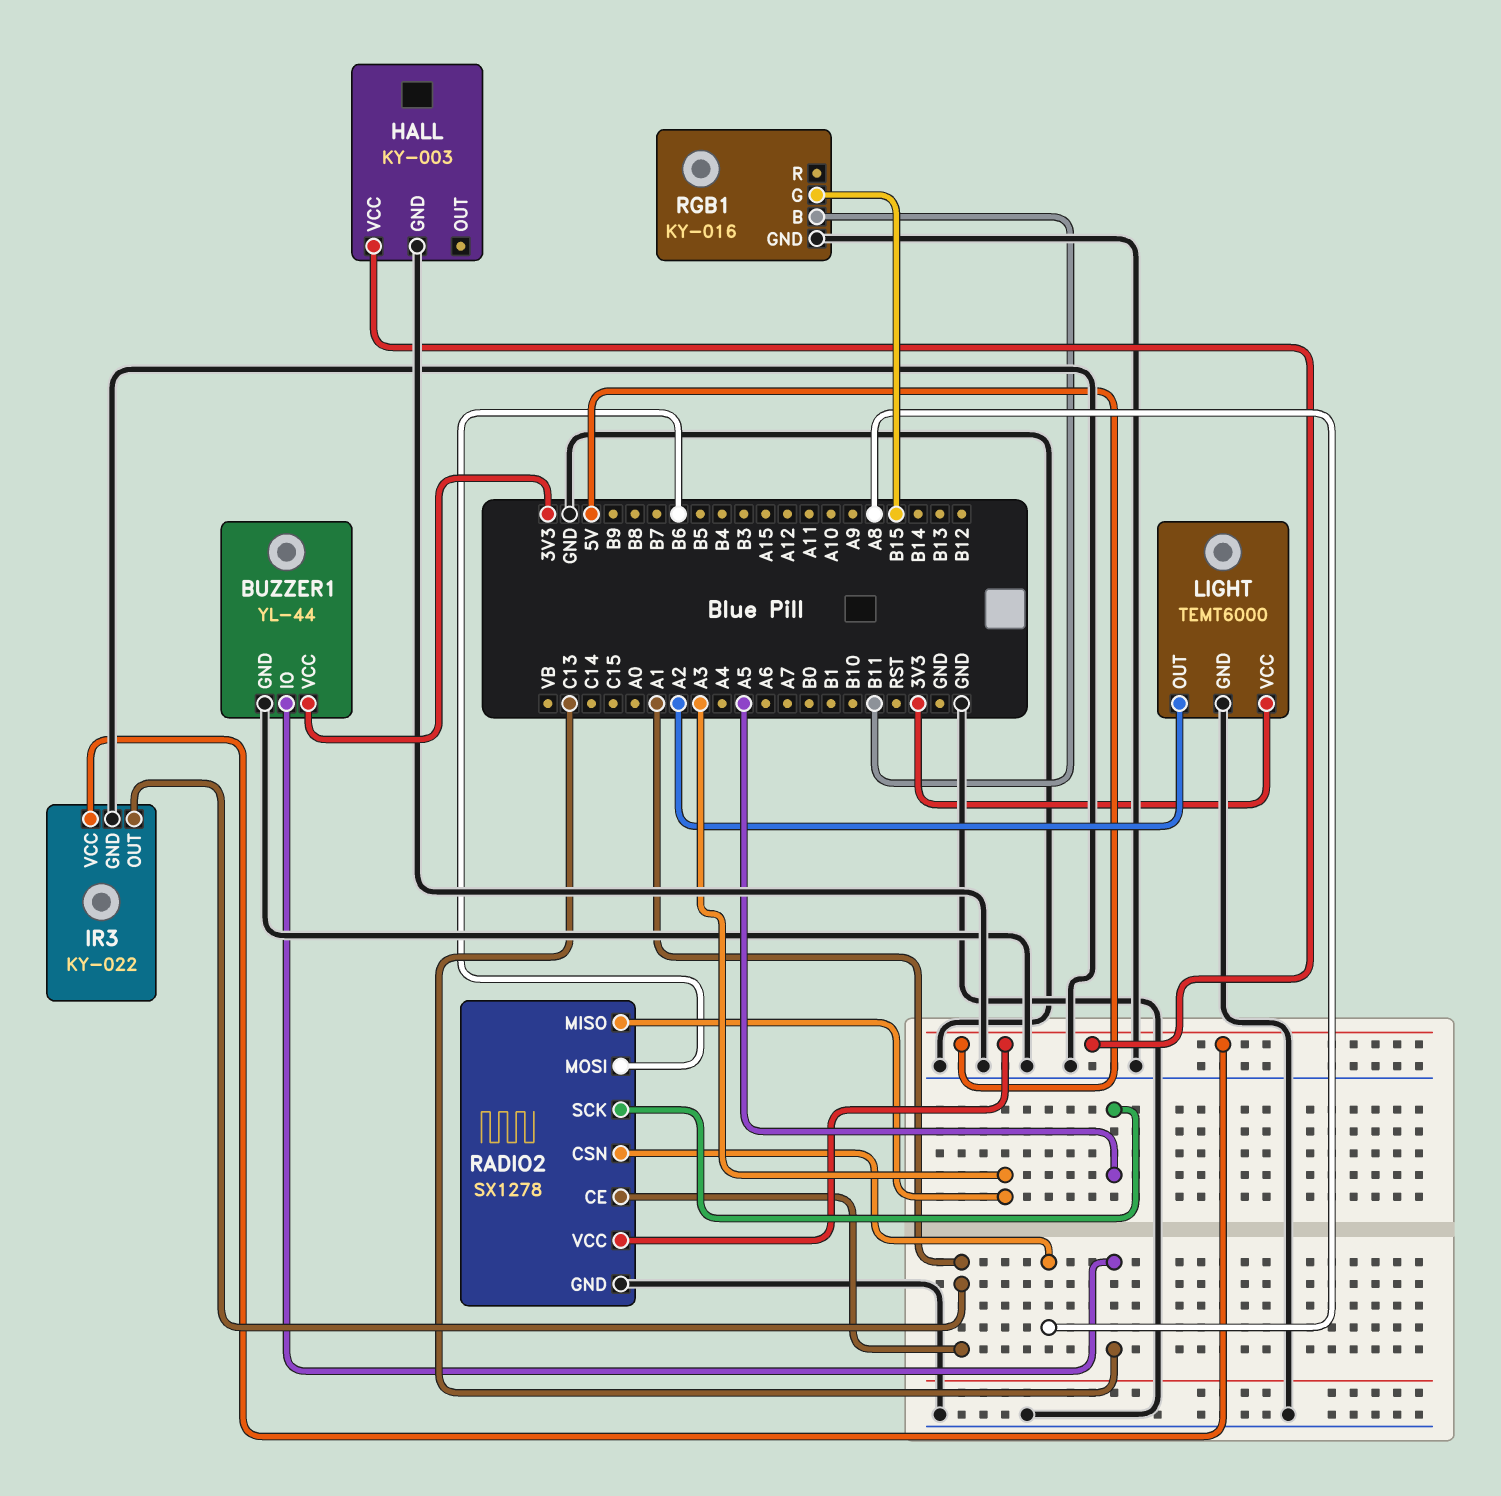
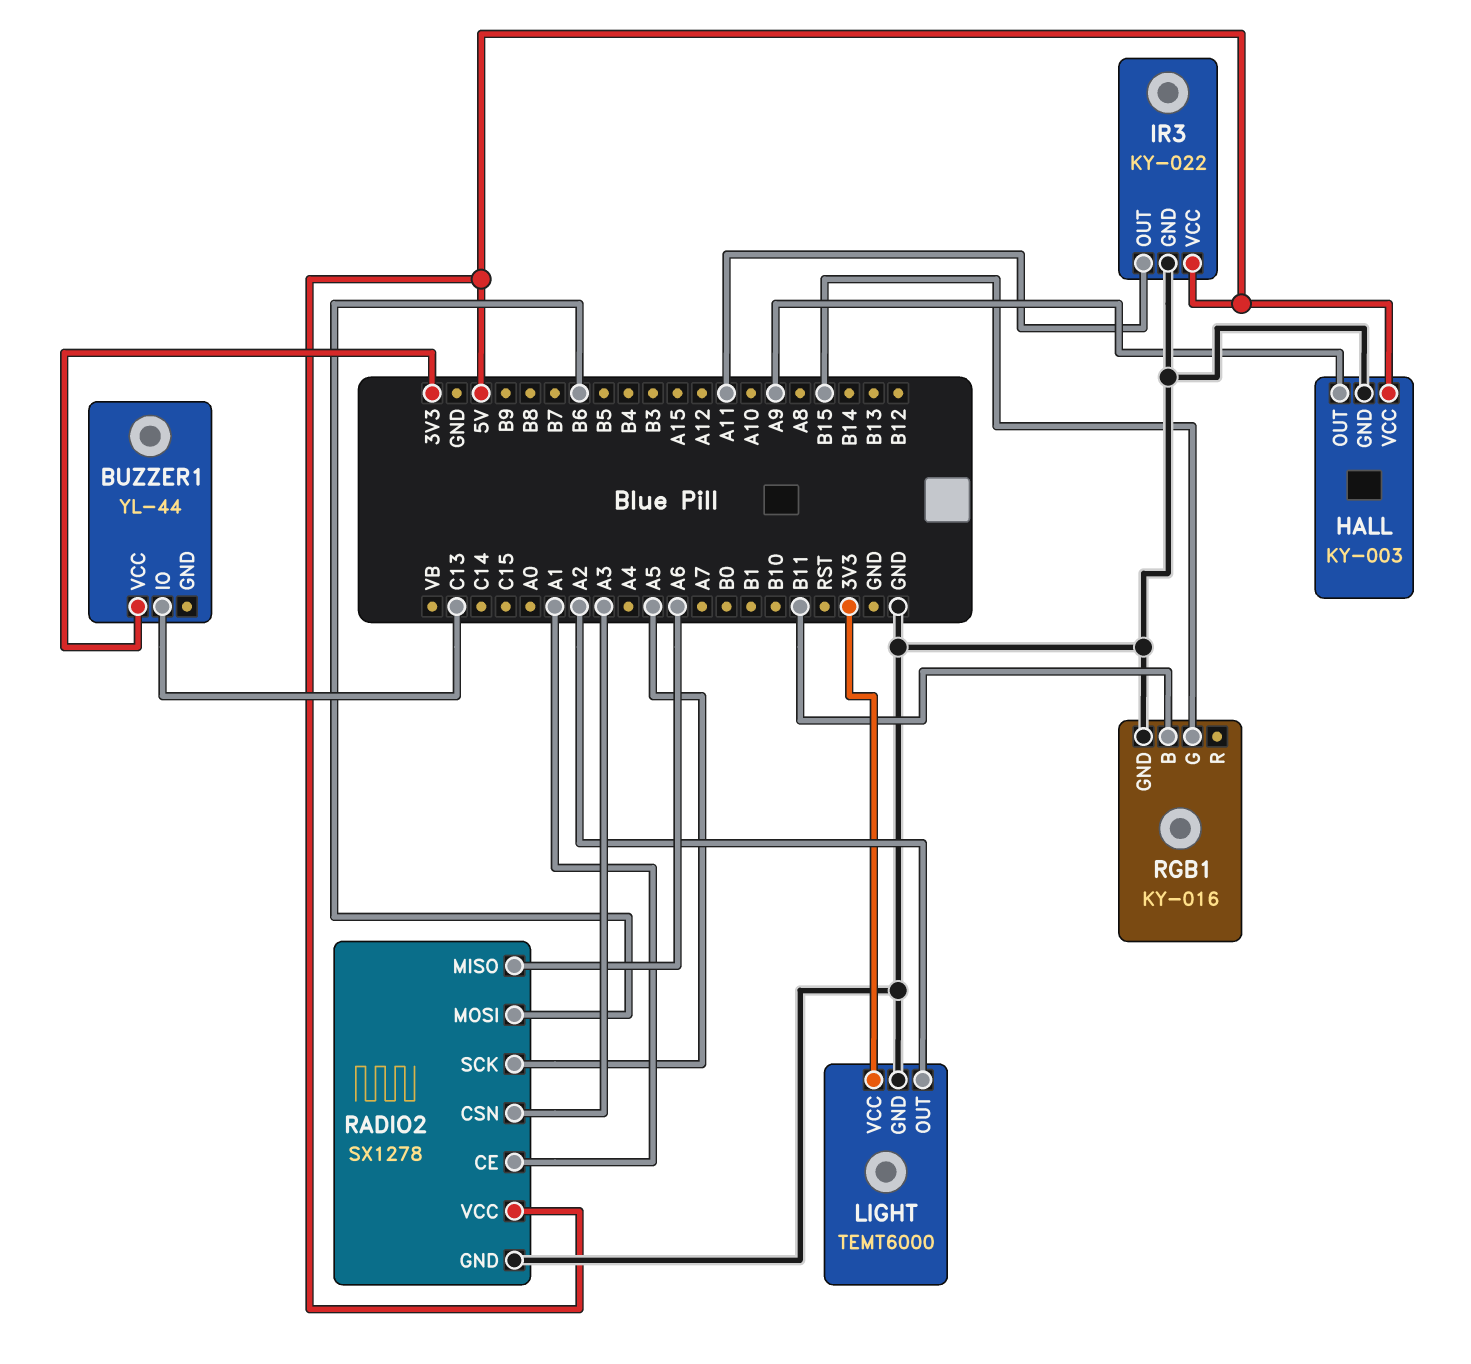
BUZZER1 pin GND: GND -> none
HALL pin OUT: none -> A9
IR3 pin OUT: A1 -> A11
RADIO2 pin CSN: A8 -> A3
RADIO2 pin MISO: A3 -> A6

